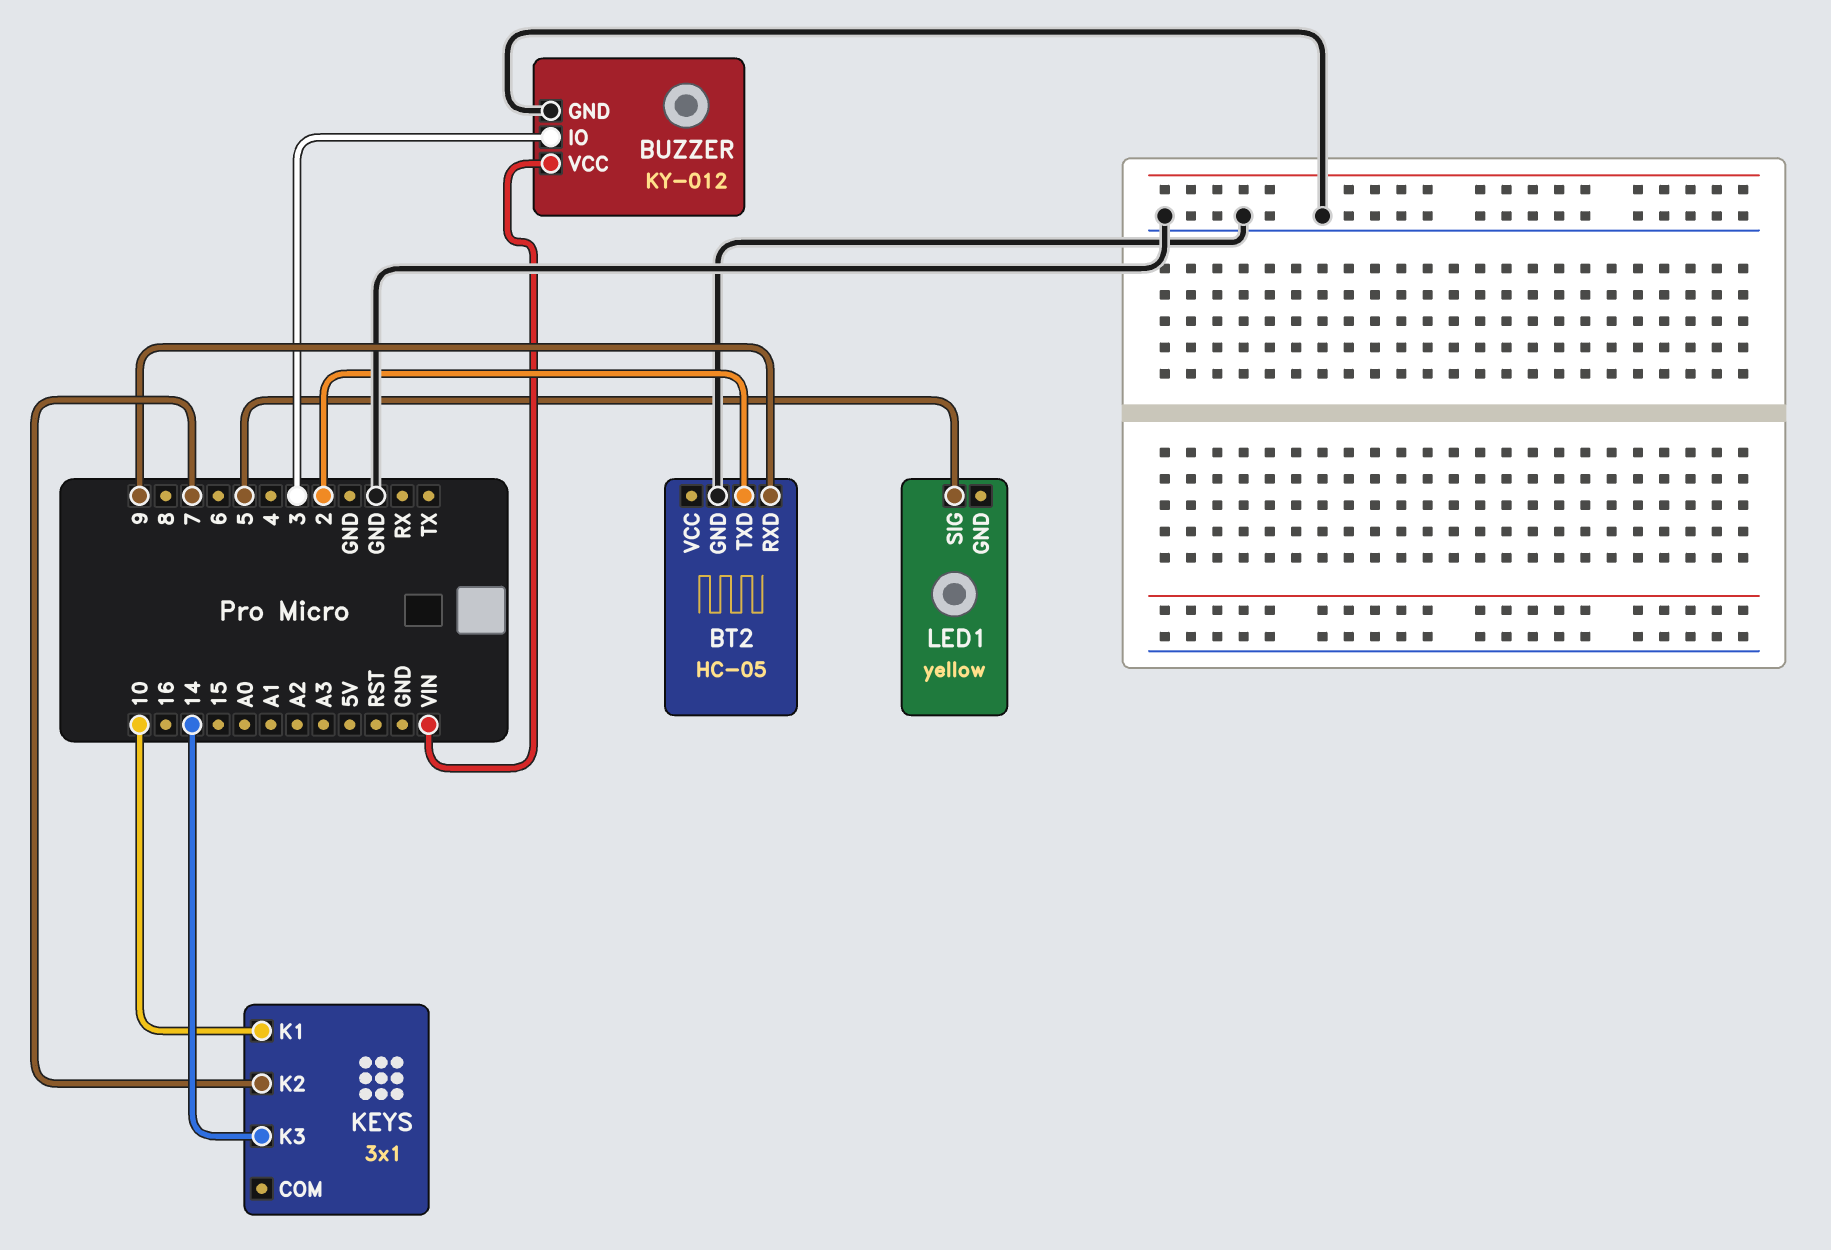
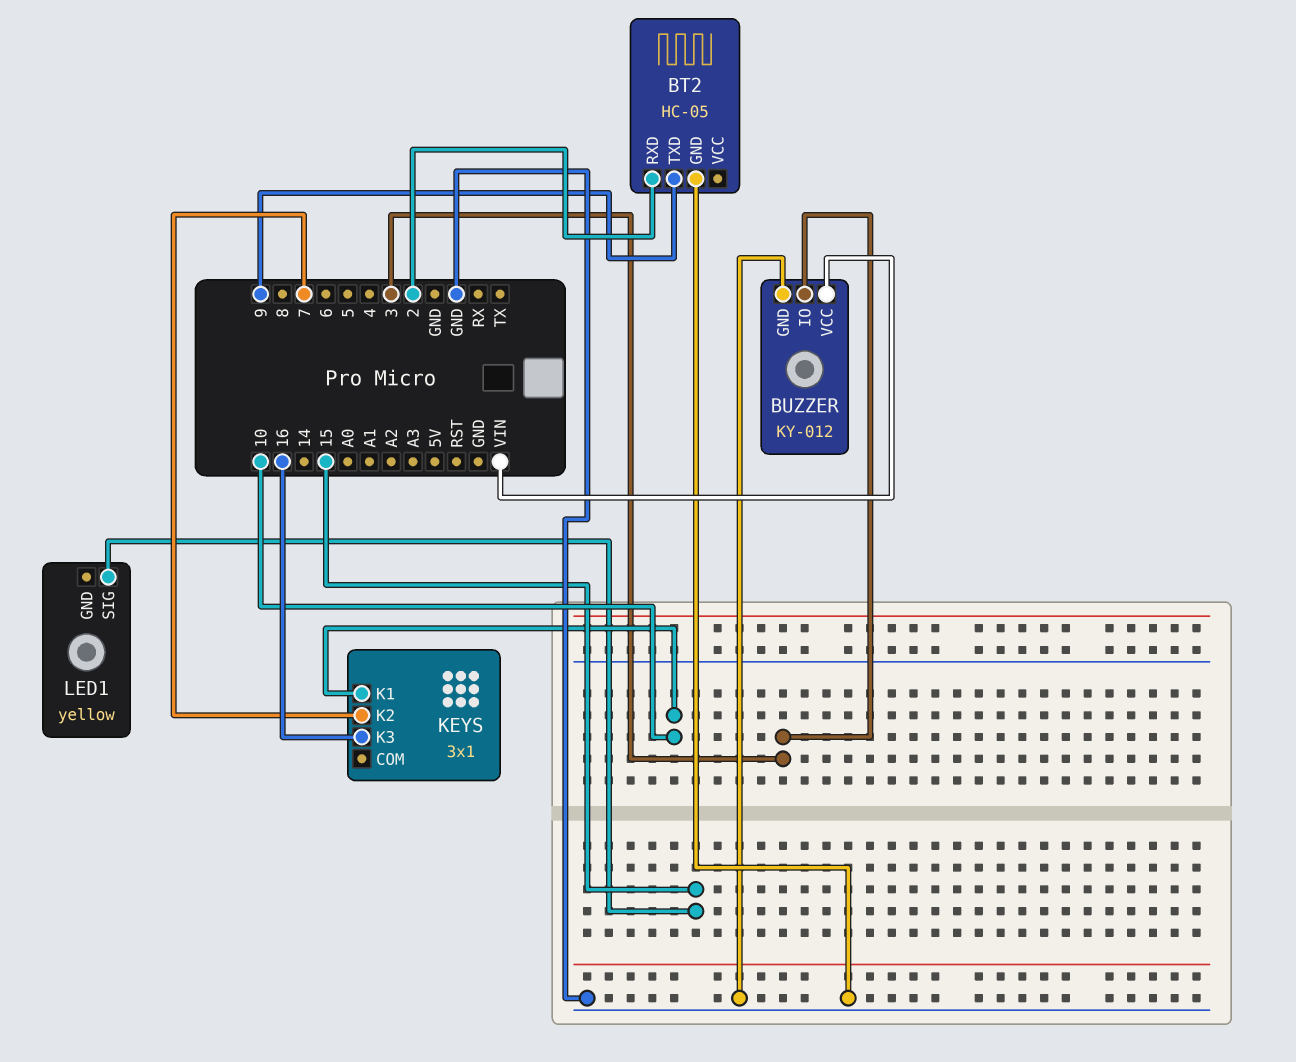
BT2 pin RXD: 9 -> 2
BT2 pin TXD: 2 -> 9
KEYS pin K3: 14 -> 16
LED1 pin SIG: 5 -> 15

